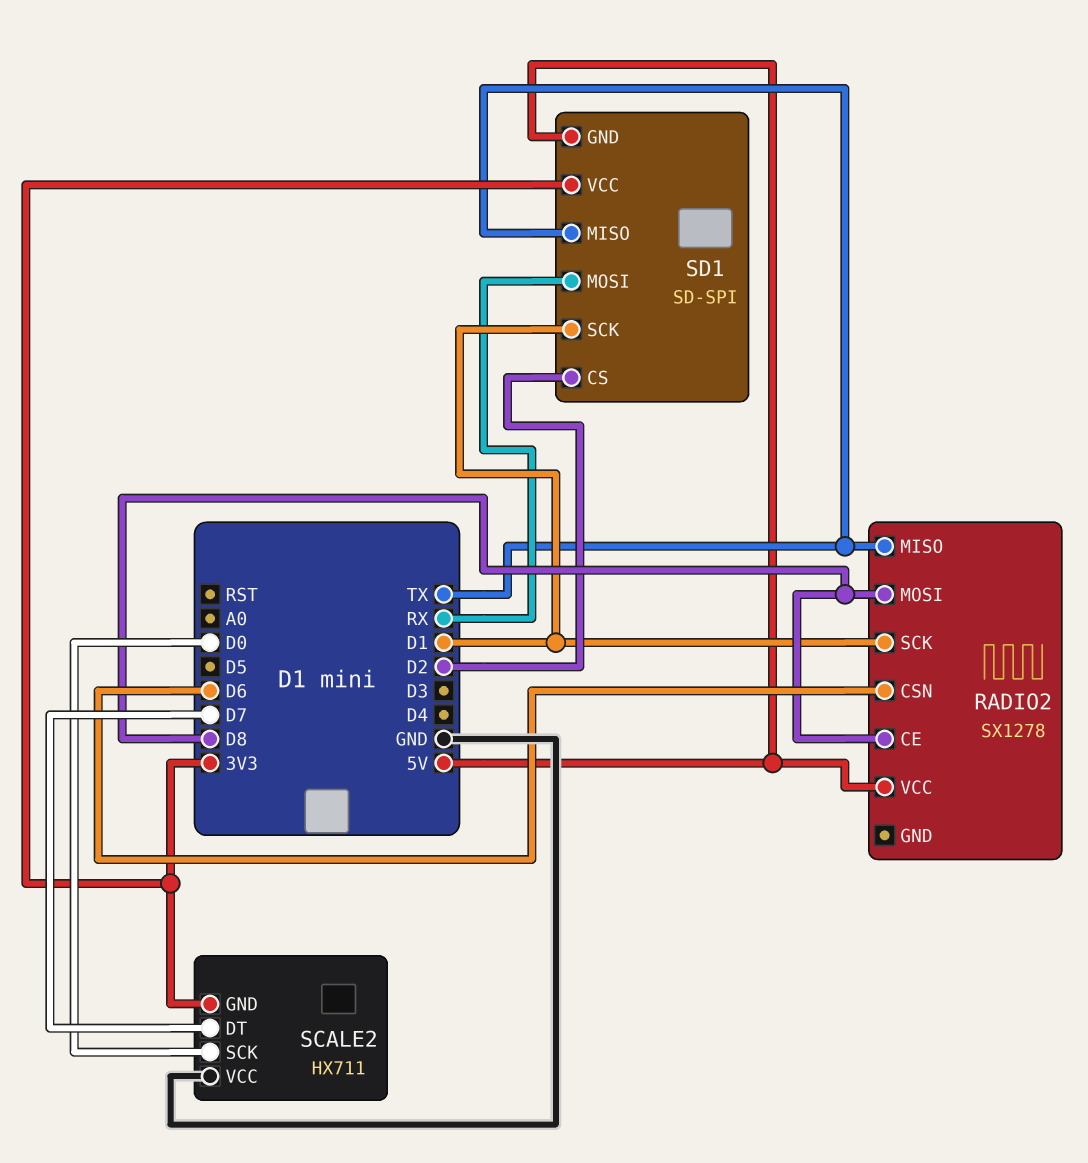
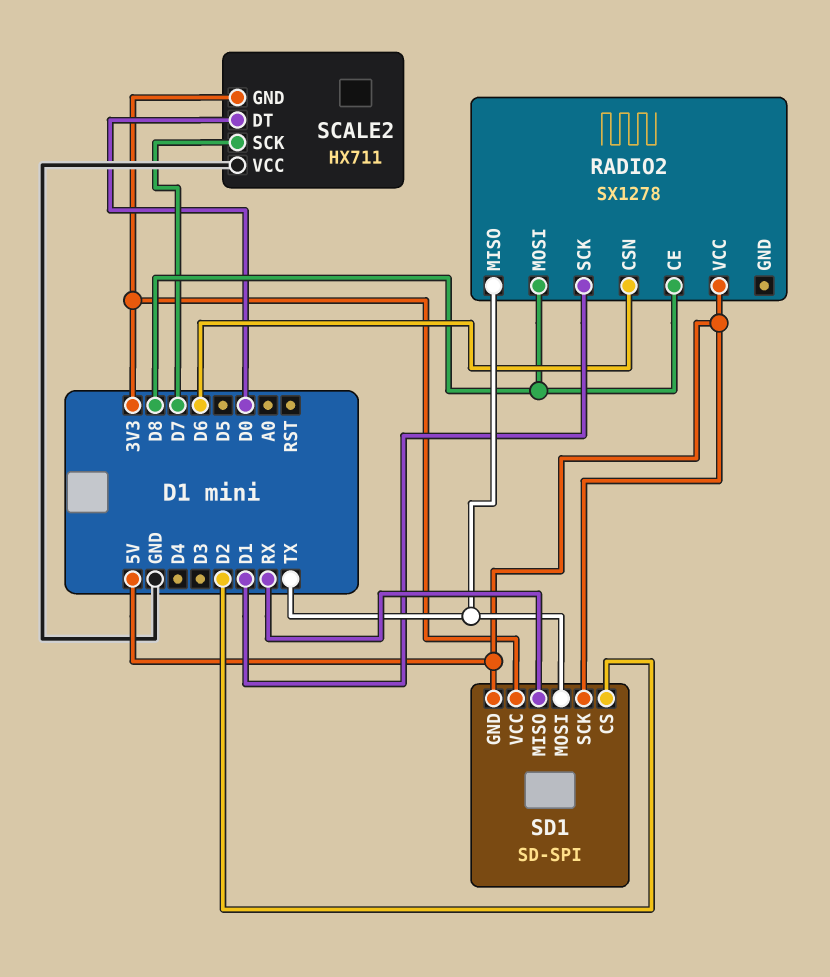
SCALE2 pin DT: D7 -> D0
SCALE2 pin SCK: D0 -> D7
SD1 pin MISO: TX -> RX
SD1 pin MOSI: RX -> TX
SD1 pin SCK: D1 -> 5V

